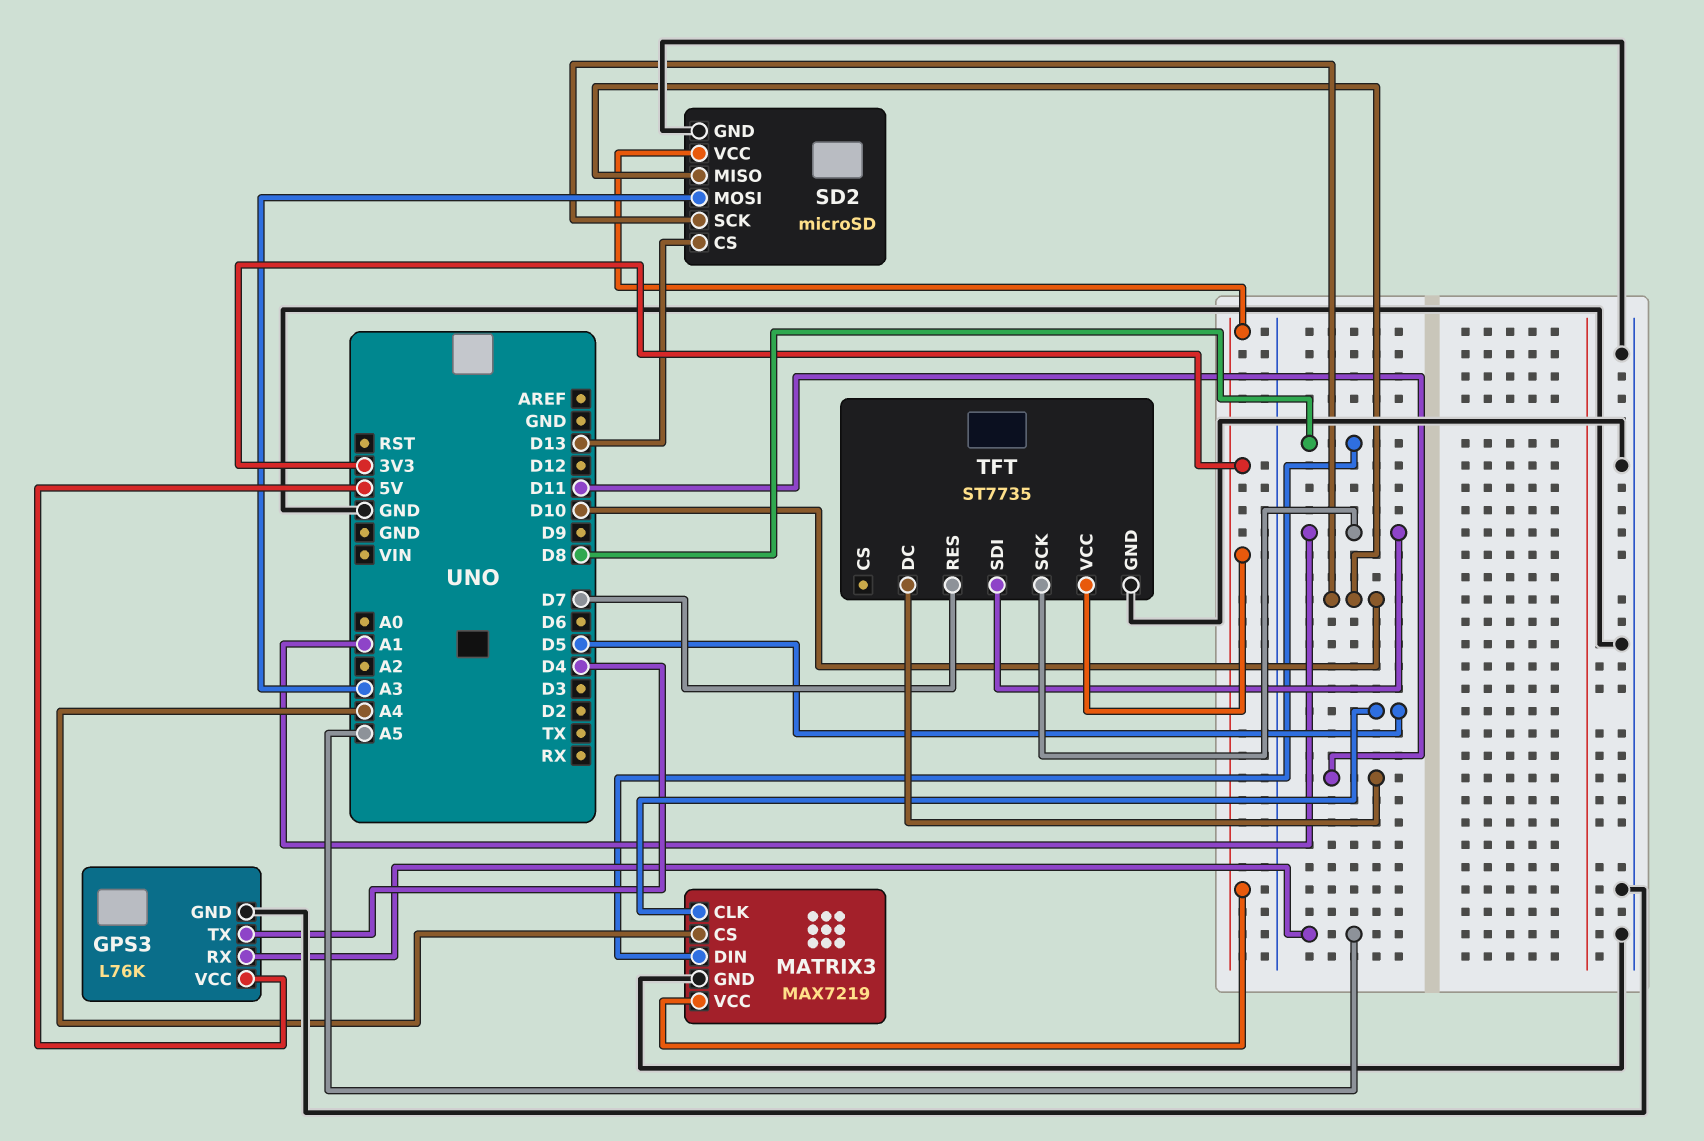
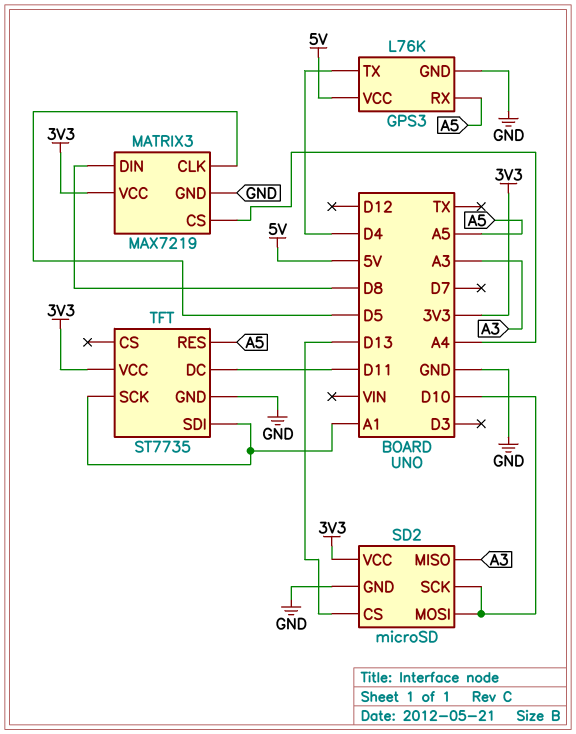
SD2 pin MISO: D10 -> A3
SD2 pin MOSI: A3 -> D10
TFT pin RES: D7 -> A5

